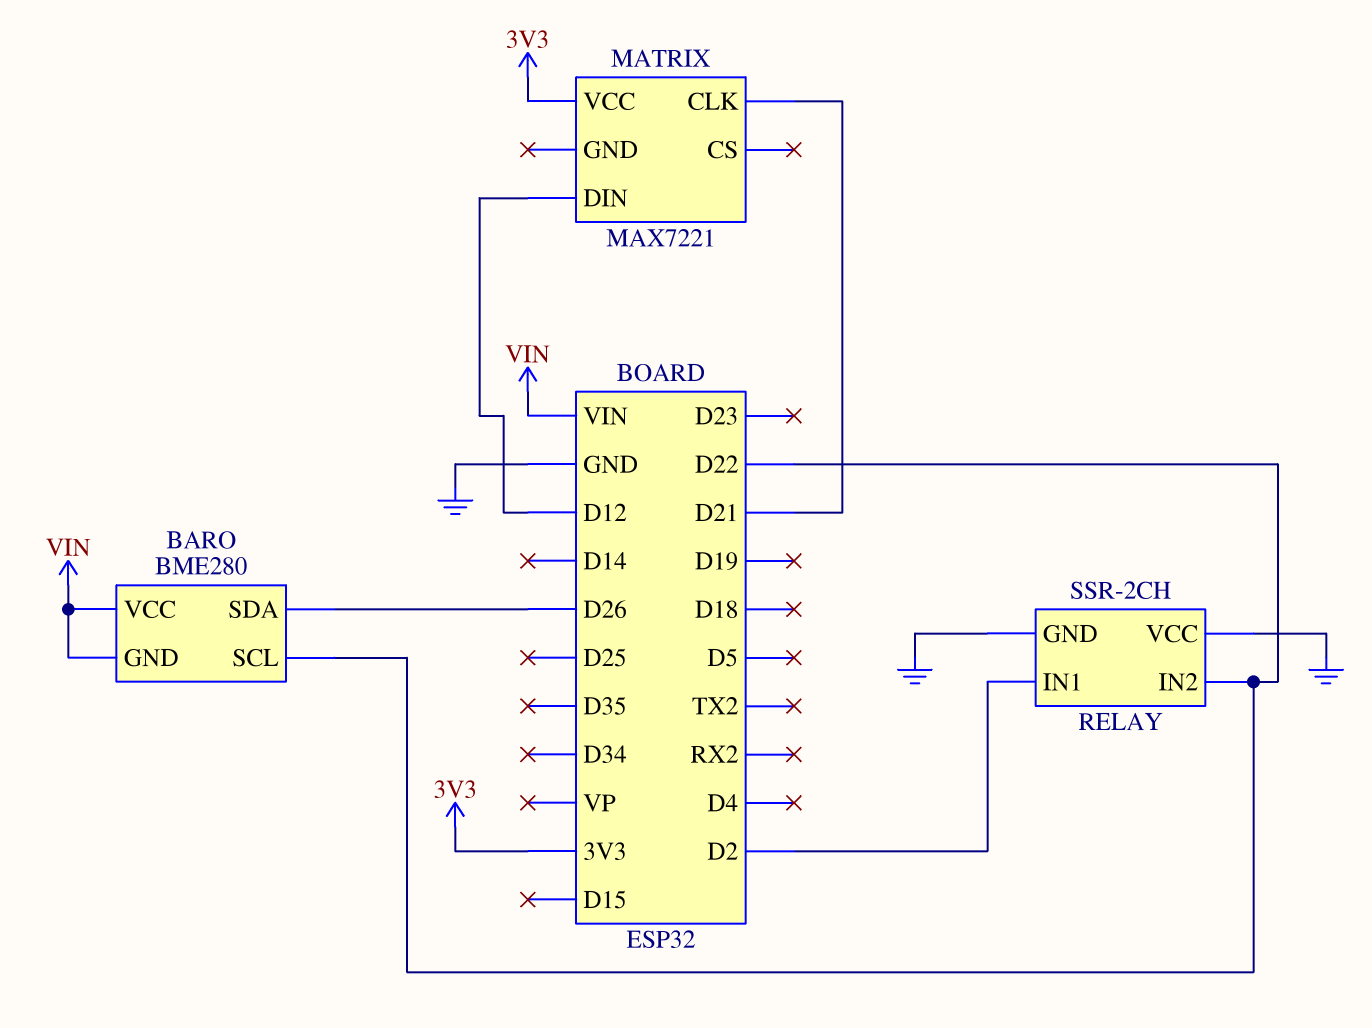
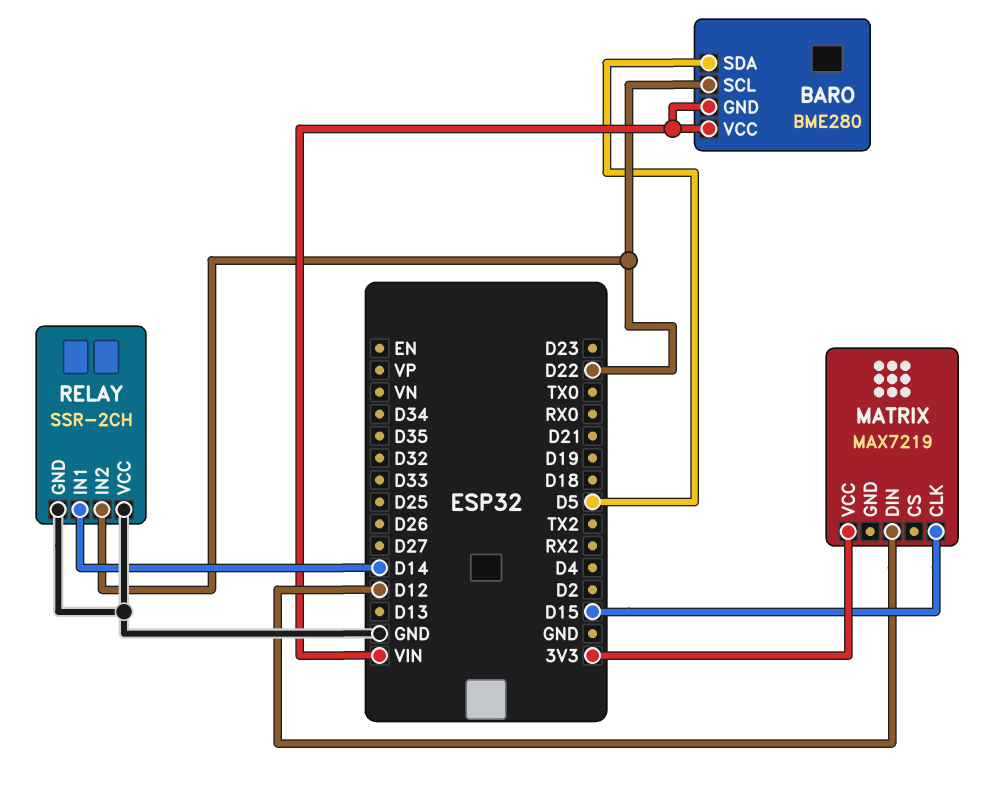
BARO pin SDA: D26 -> D5
MATRIX: MAX7221 -> MAX7219
MATRIX pin CLK: D21 -> D15
RELAY pin IN1: D2 -> D14

